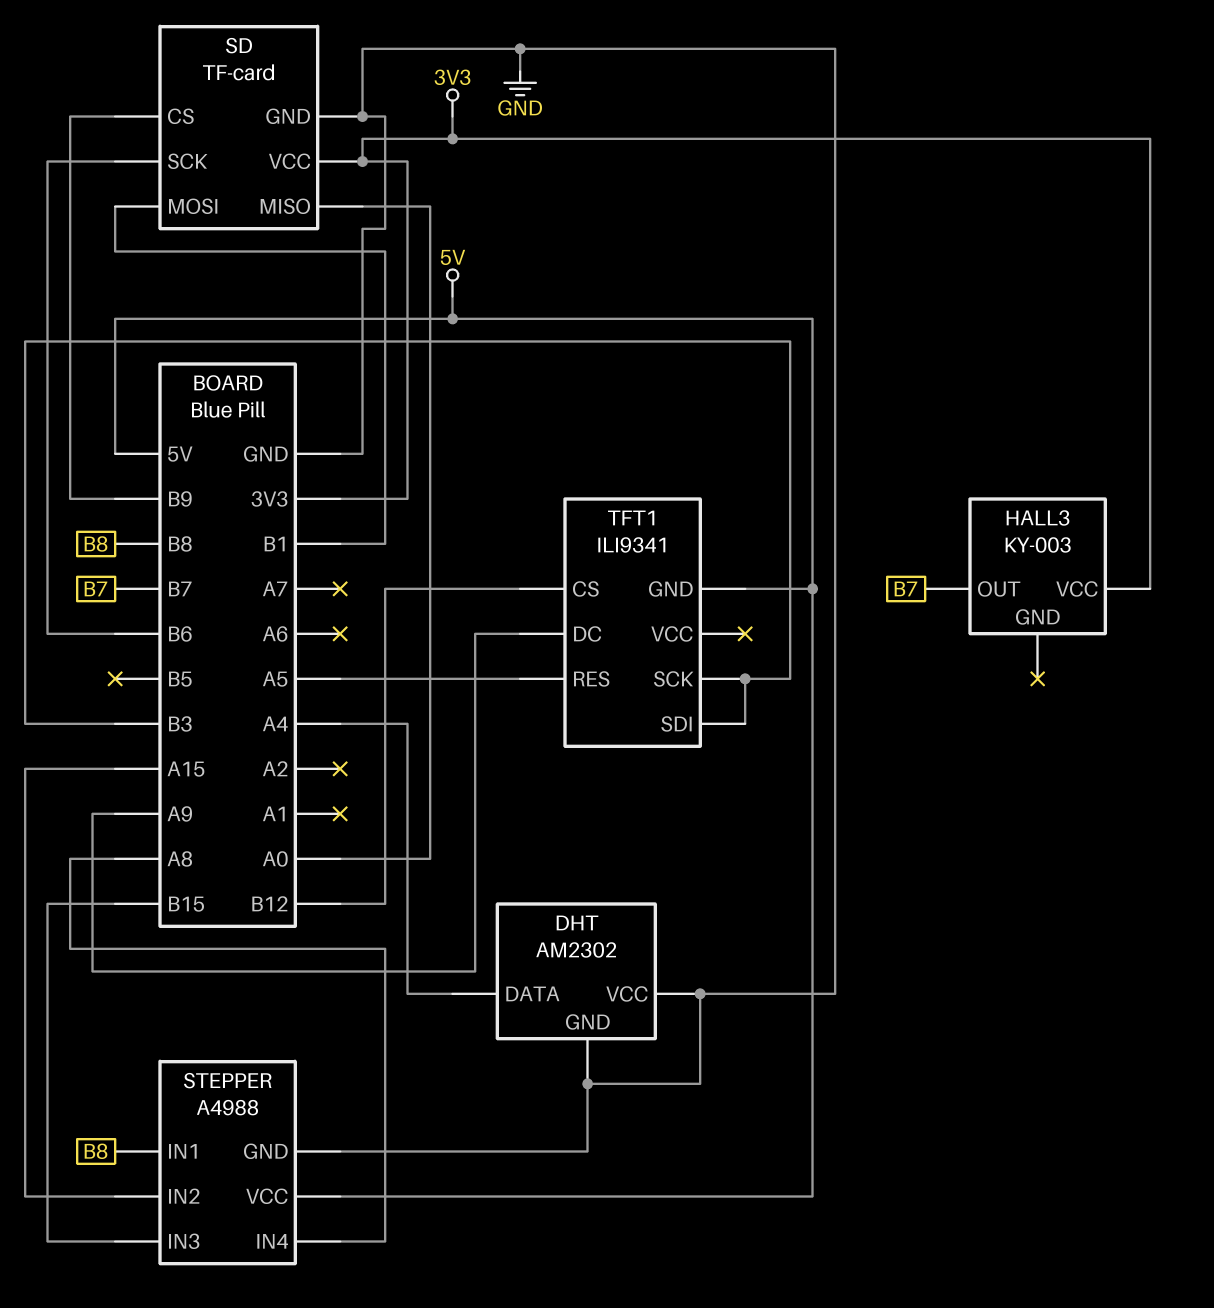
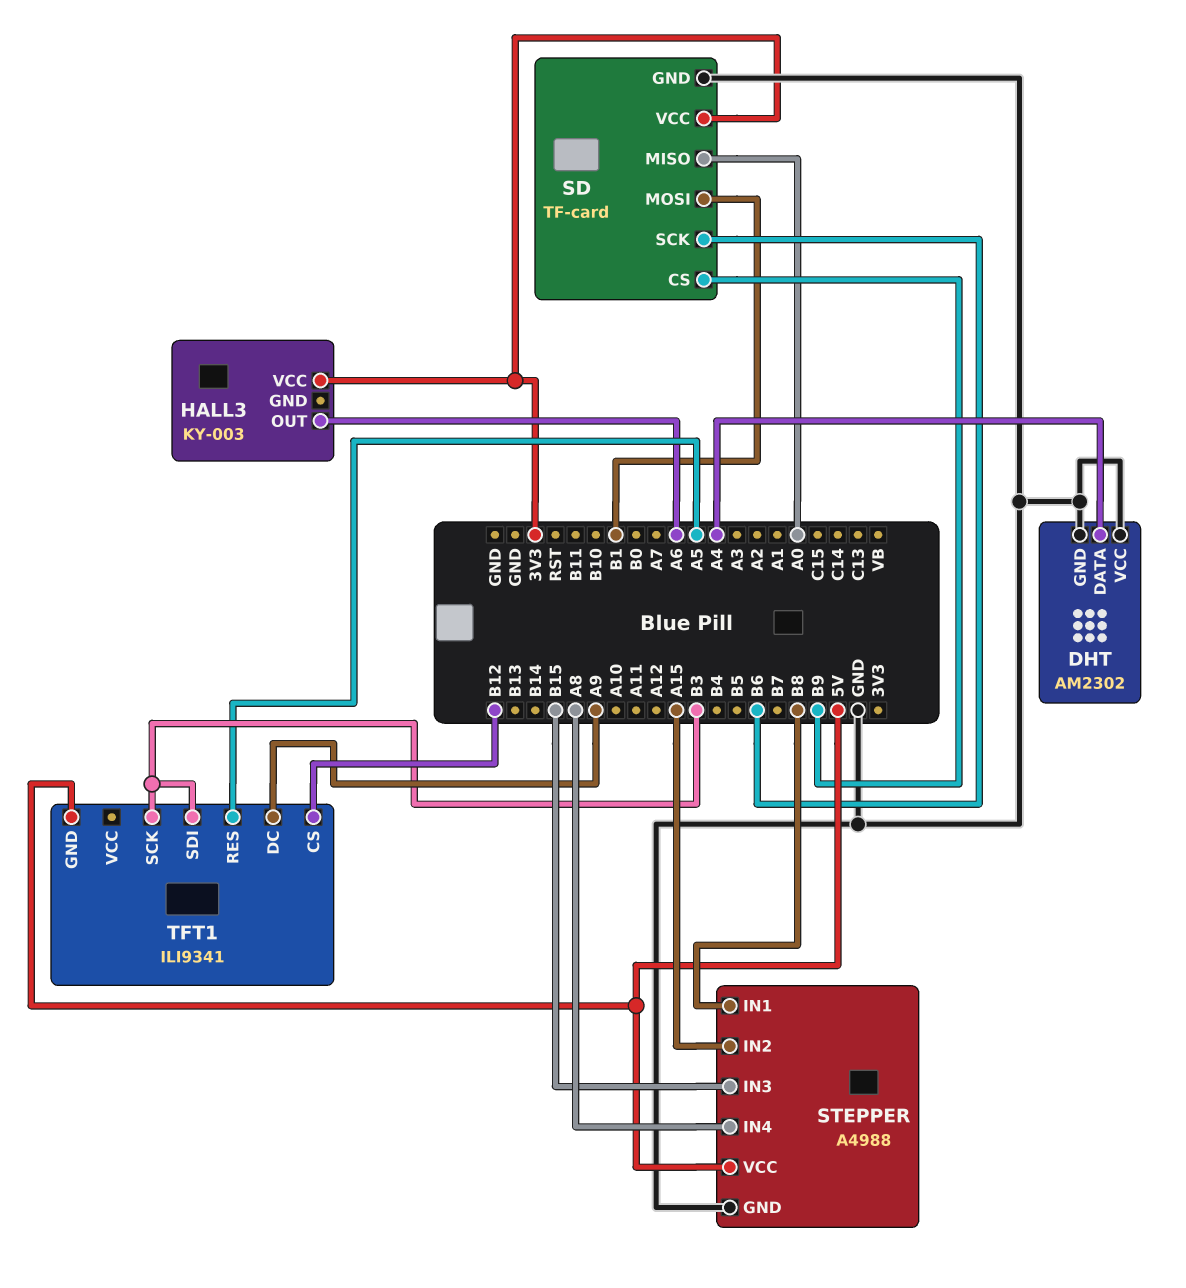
HALL3 pin OUT: B7 -> A6

